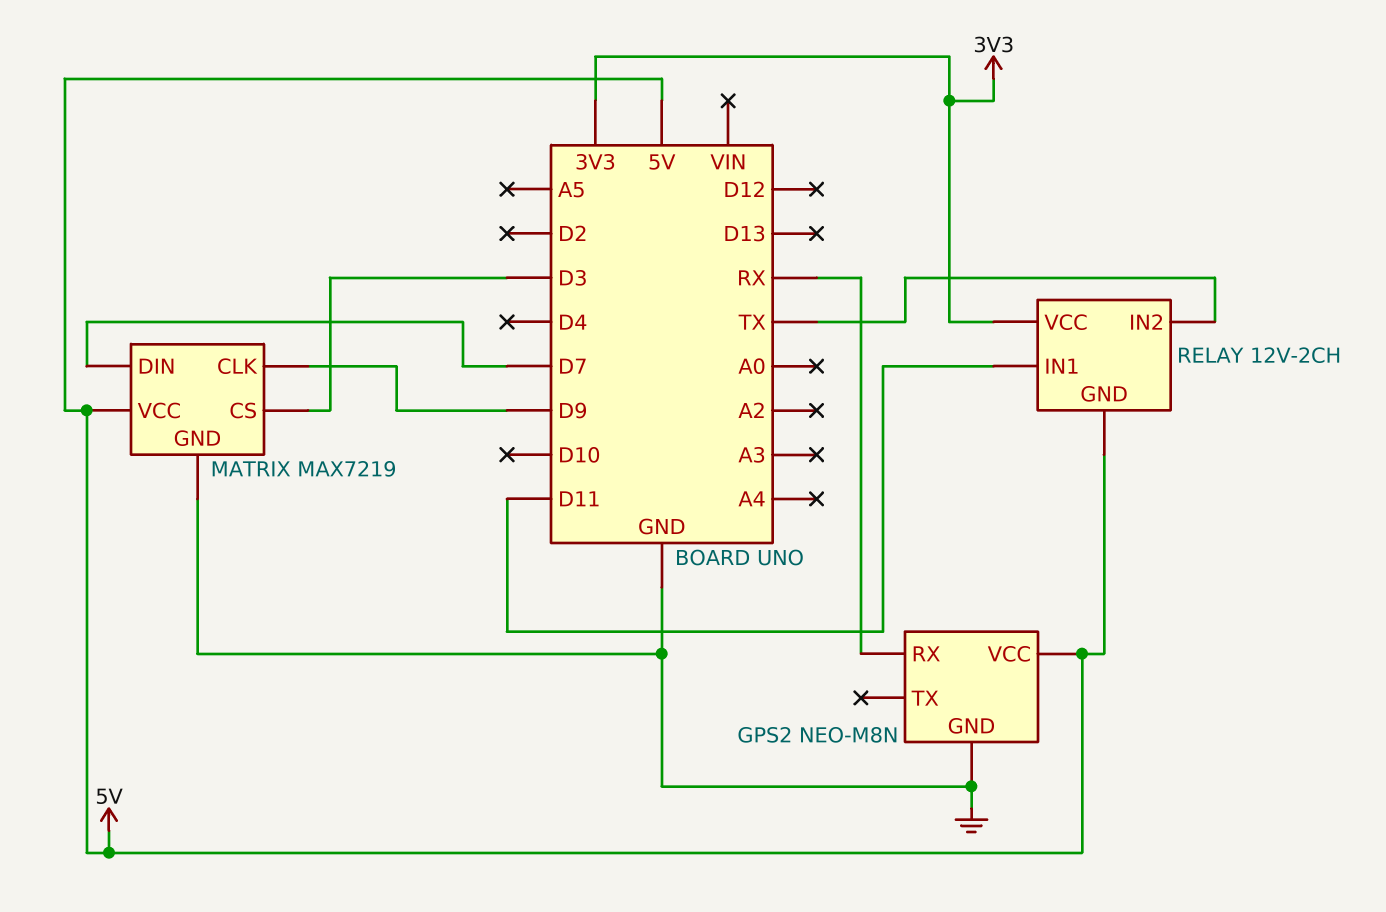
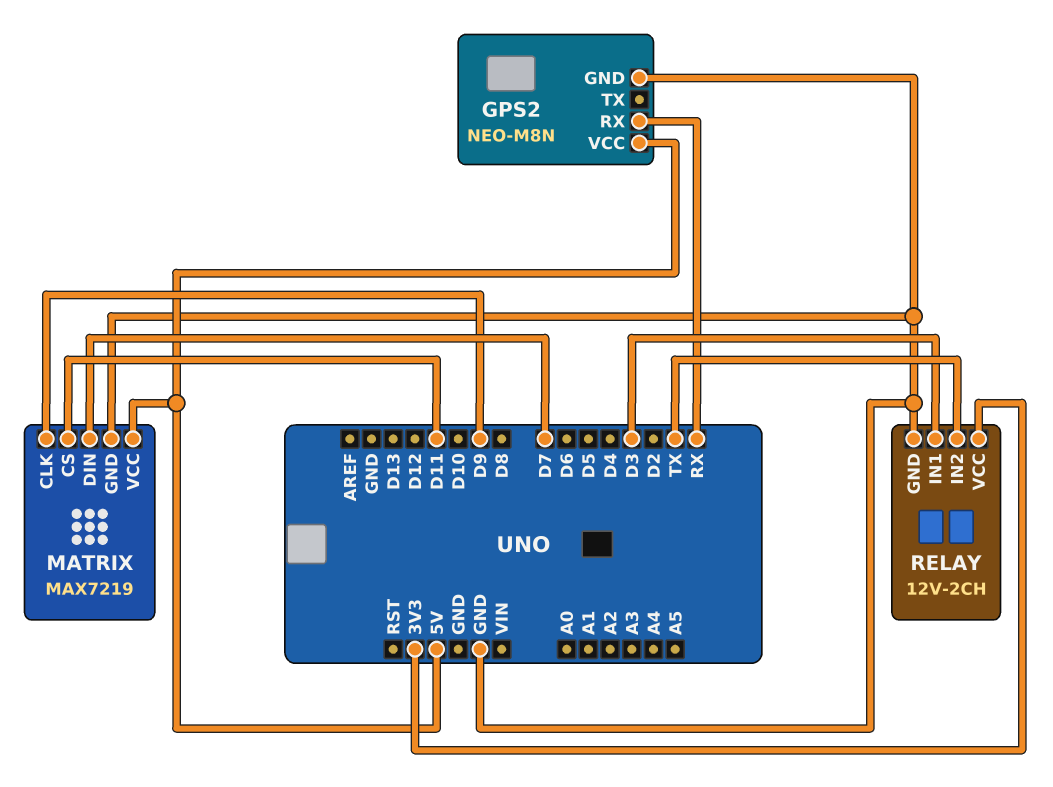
MATRIX pin CS: D3 -> D11
RELAY pin GND: 5V -> GND
RELAY pin IN1: D11 -> D3

